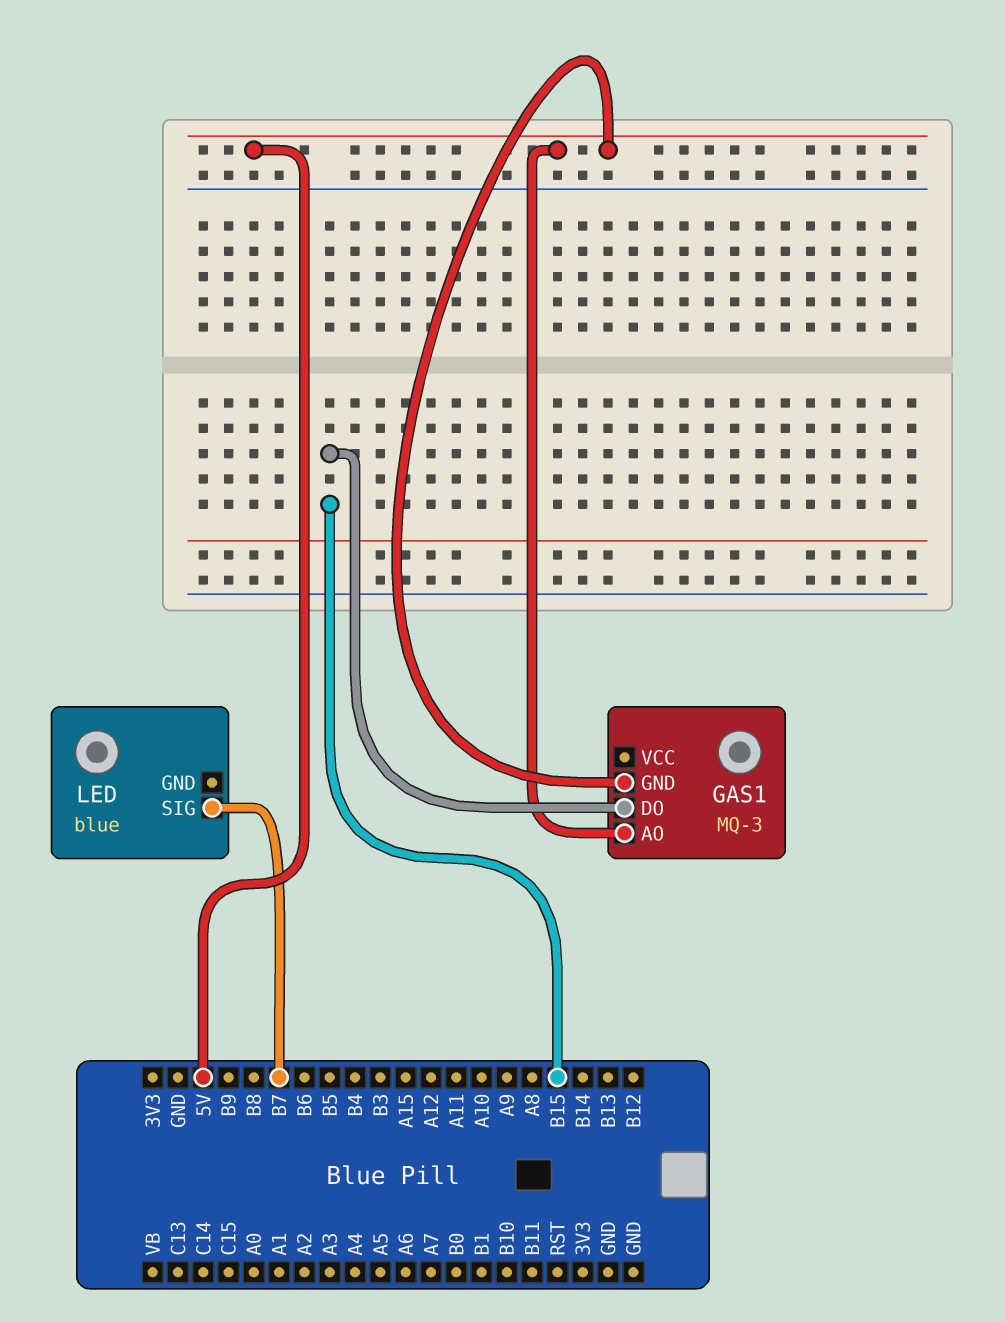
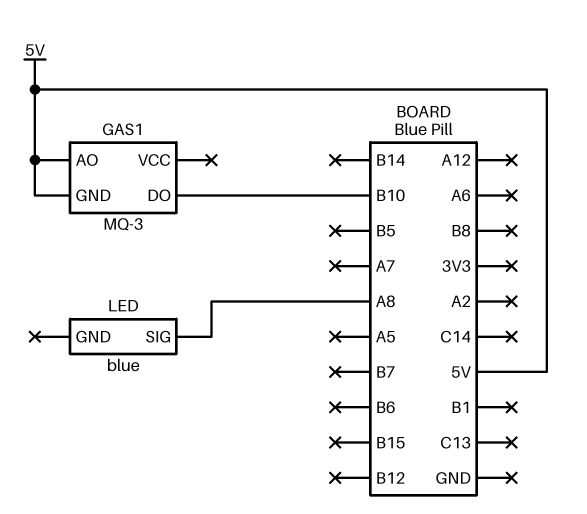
GAS1 pin DO: B15 -> B10
LED pin SIG: B7 -> A8

